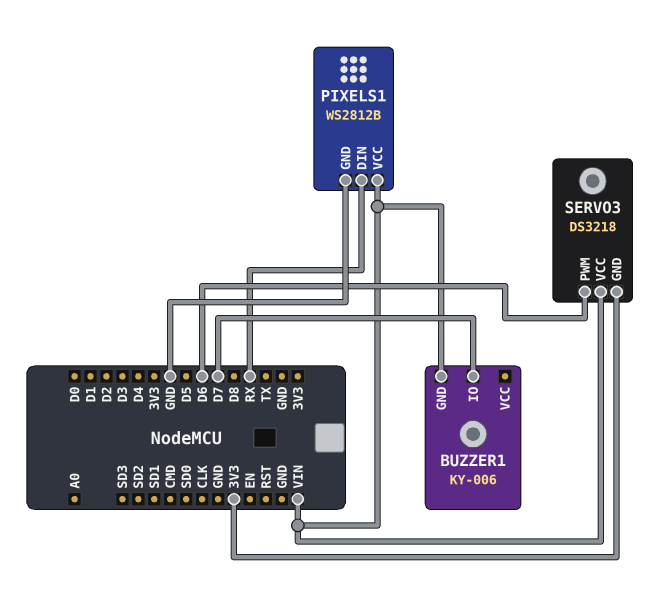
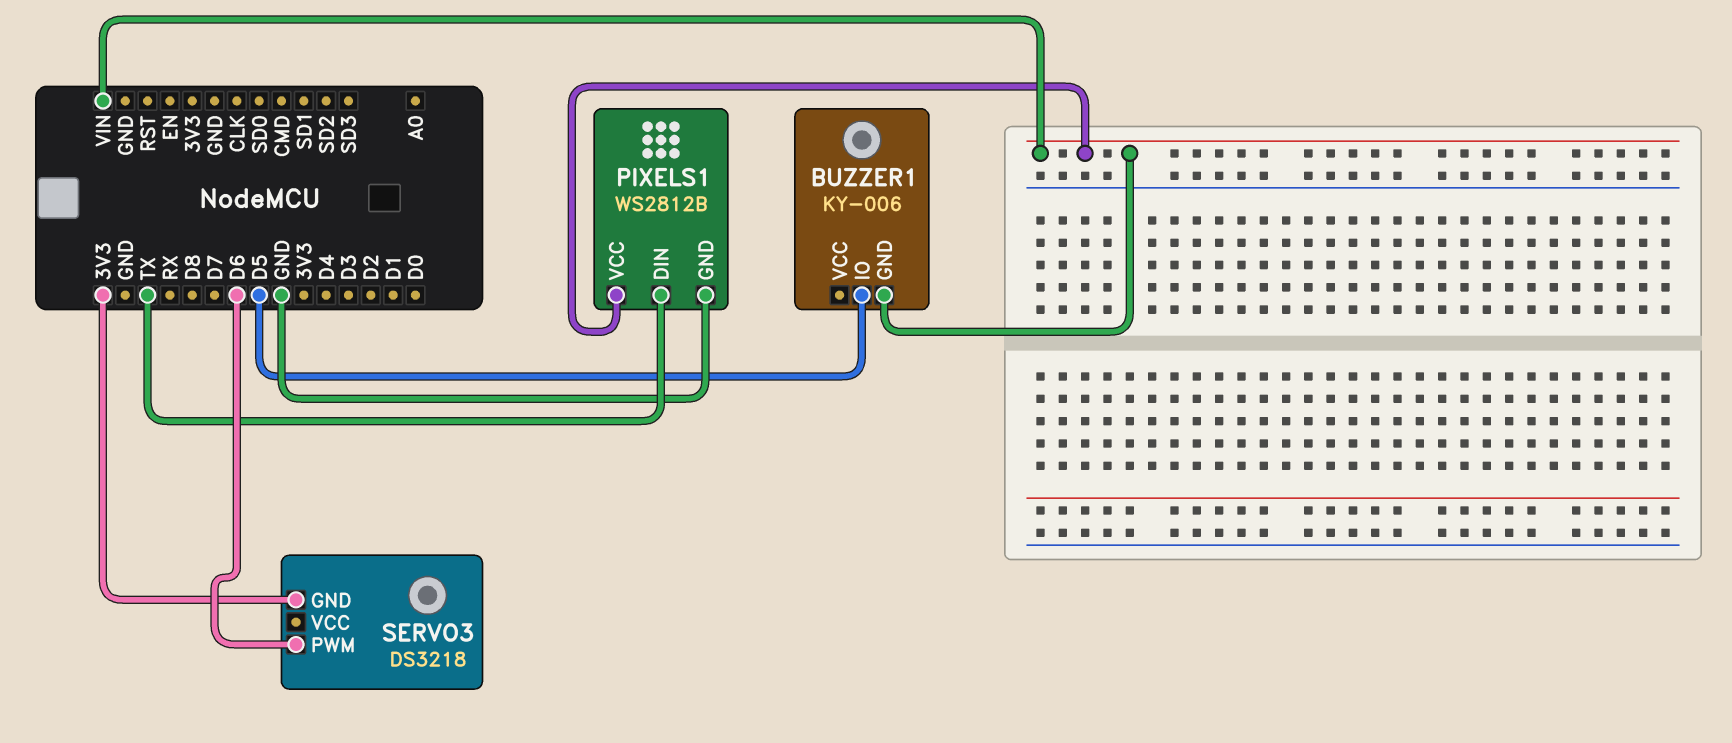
BUZZER1 pin IO: D7 -> D5
PIXELS1 pin DIN: RX -> TX
SERVO3 pin VCC: VIN -> none

